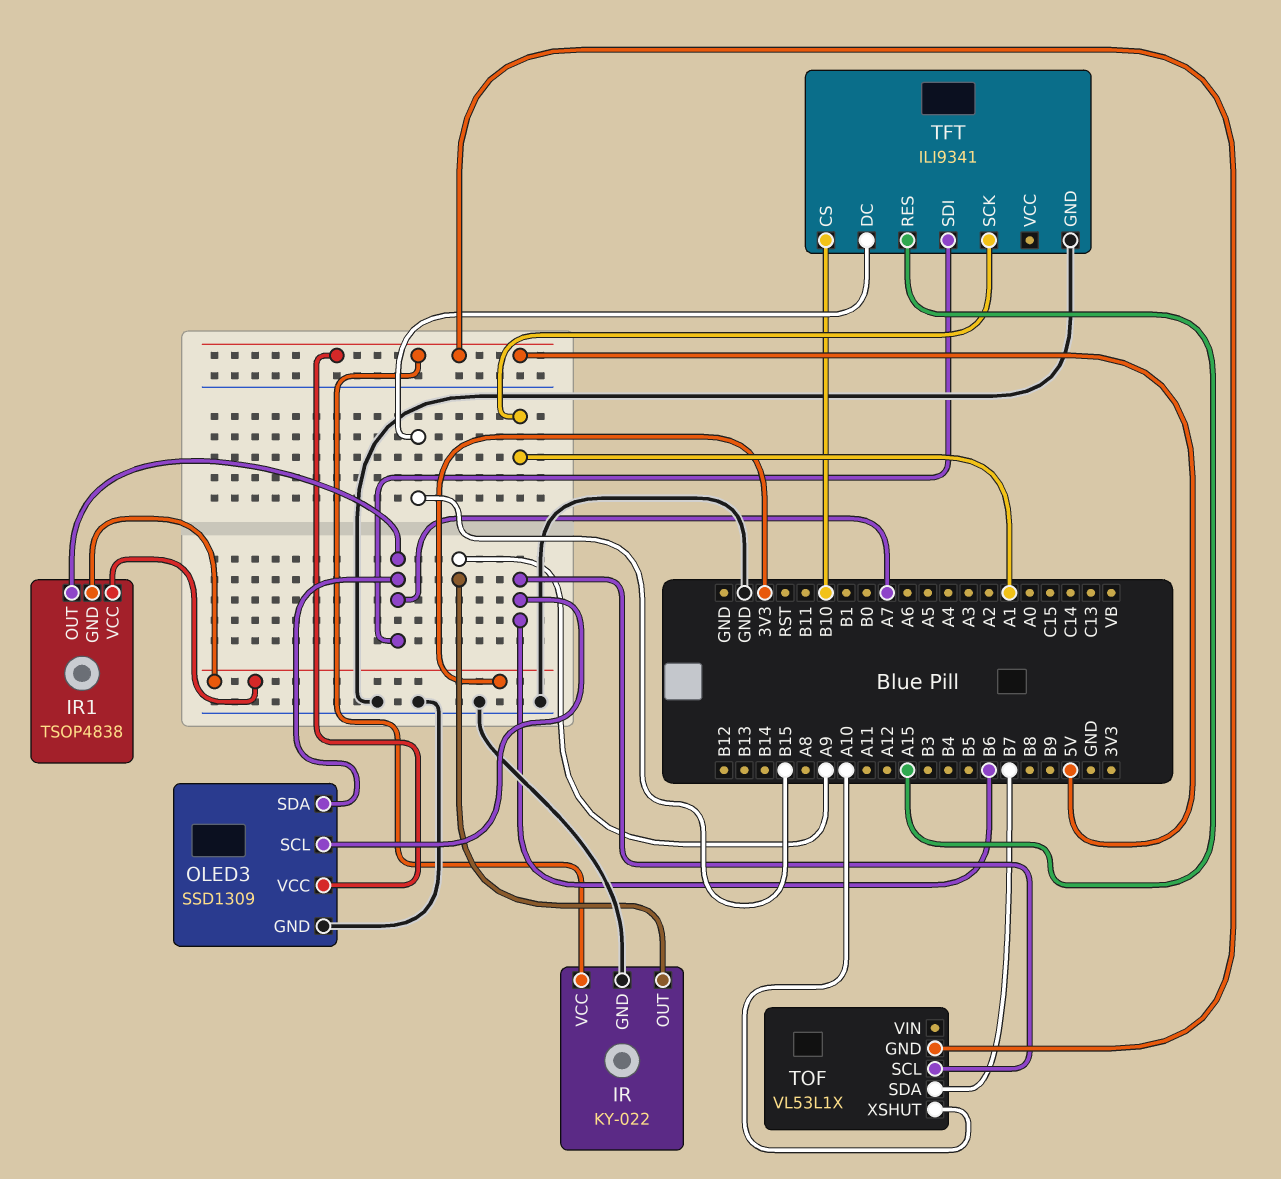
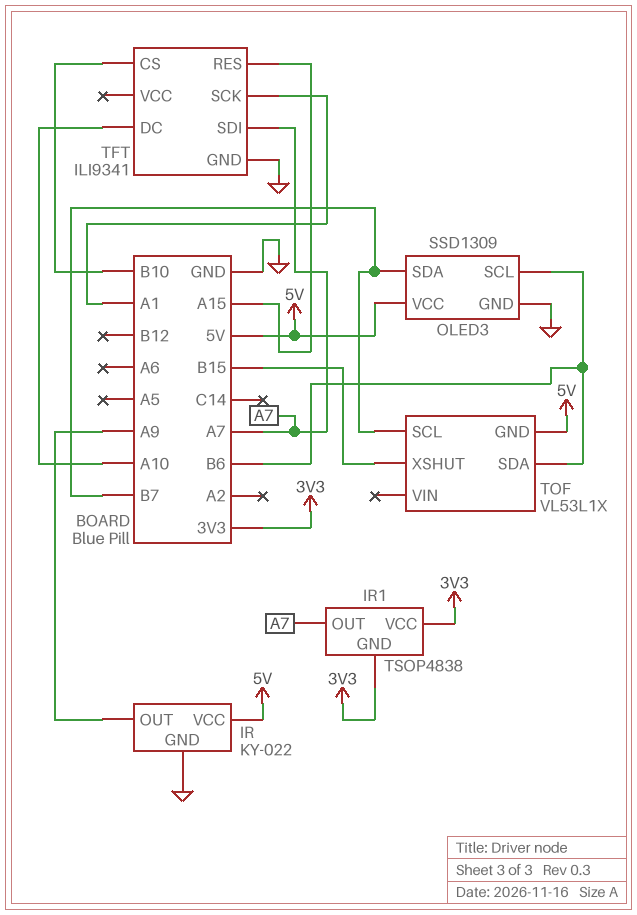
OLED3 pin SDA: A7 -> B7
TFT pin DC: B15 -> A10
TOF pin SCL: B6 -> B7
TOF pin SDA: B7 -> B6
TOF pin XSHUT: A10 -> B15

